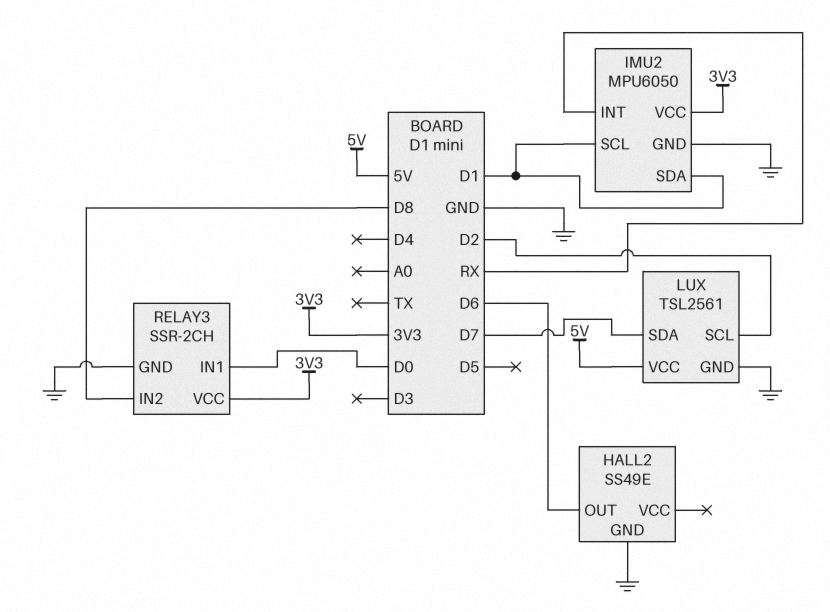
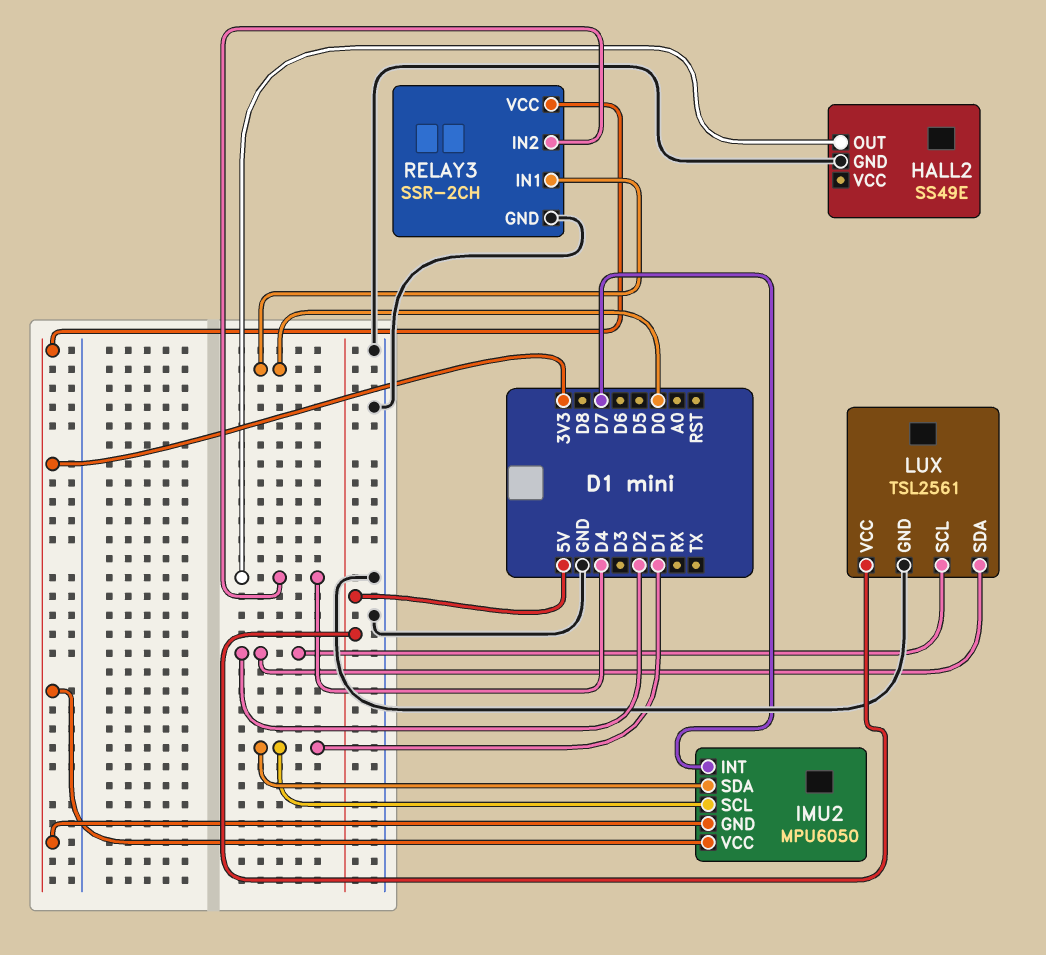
HALL2 pin OUT: D6 -> D4
IMU2 pin GND: GND -> 3V3
IMU2 pin INT: RX -> D7
LUX pin SDA: D7 -> D2
RELAY3 pin IN2: D8 -> D4

